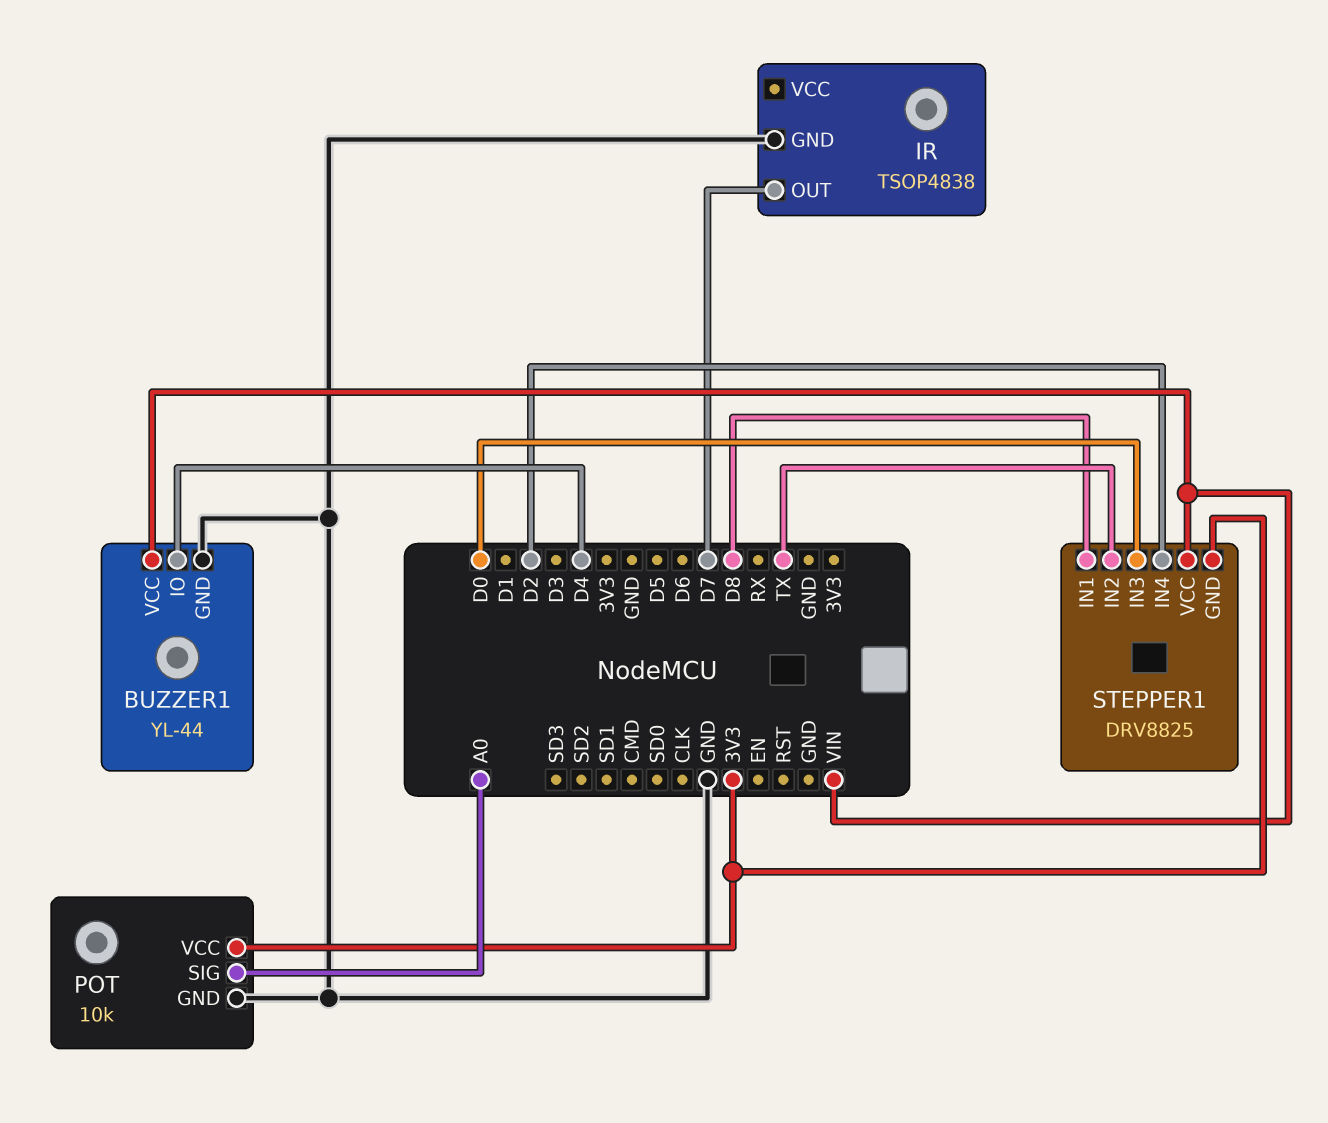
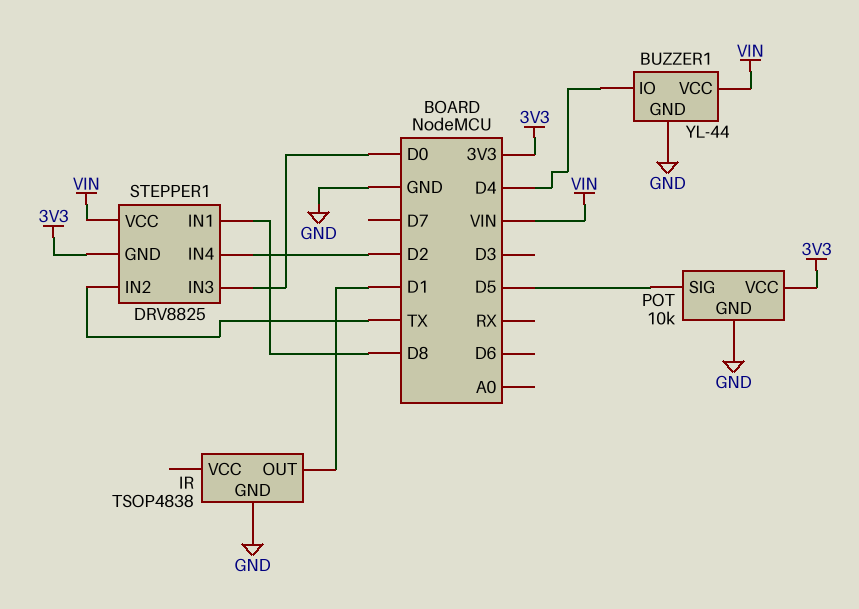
IR pin OUT: D7 -> D1
POT pin SIG: A0 -> D5

